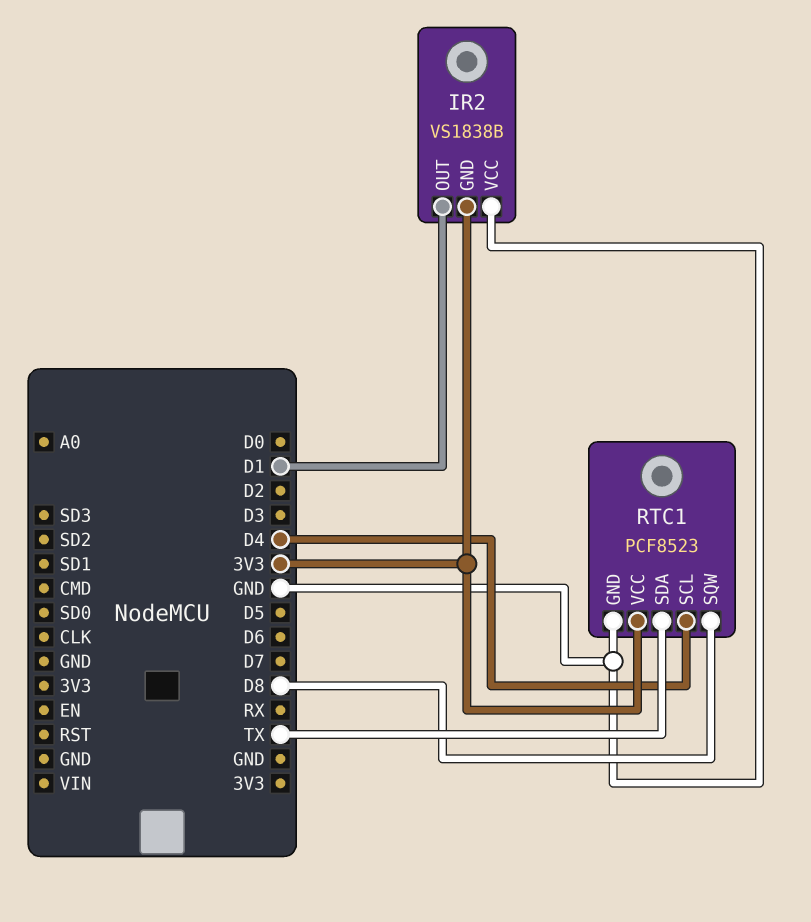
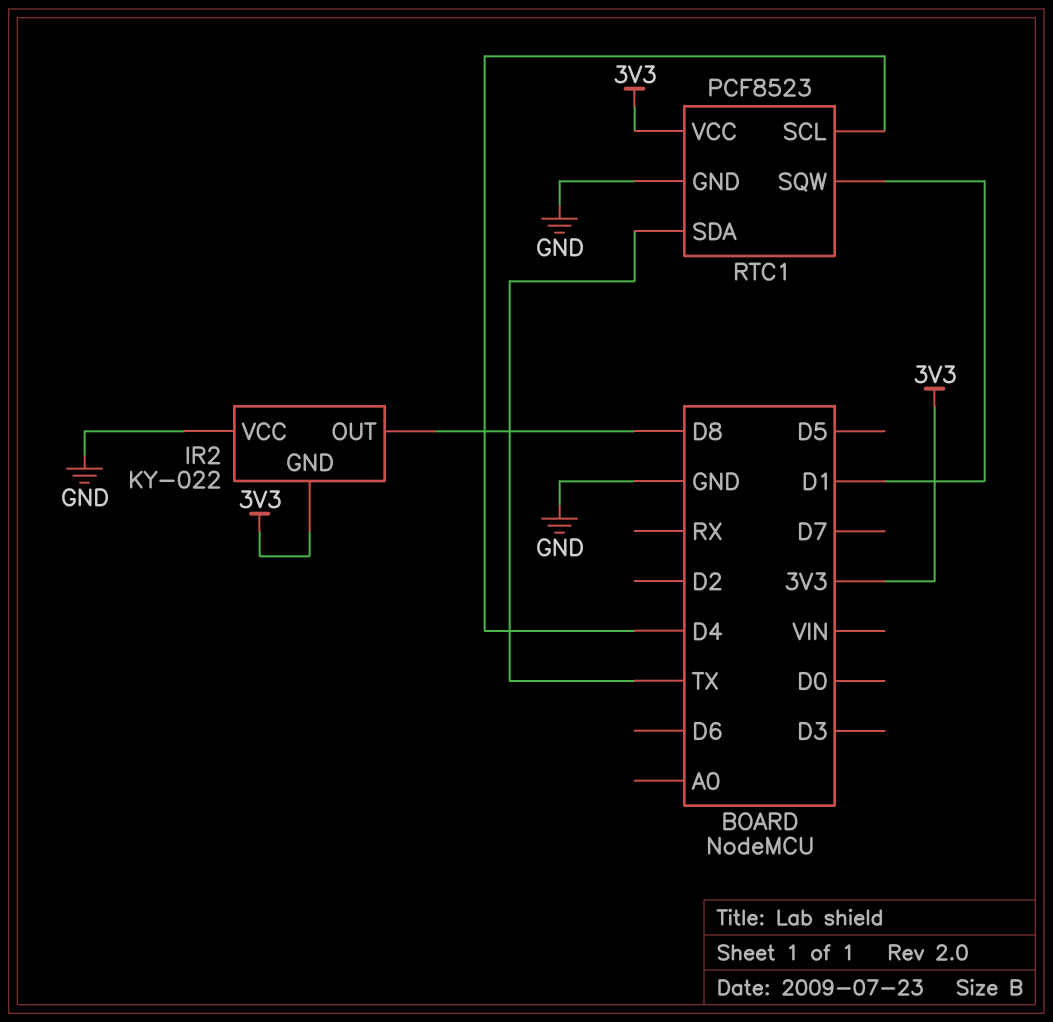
IR2: VS1838B -> KY-022
IR2 pin OUT: D1 -> D8
RTC1 pin SQW: D8 -> D1

